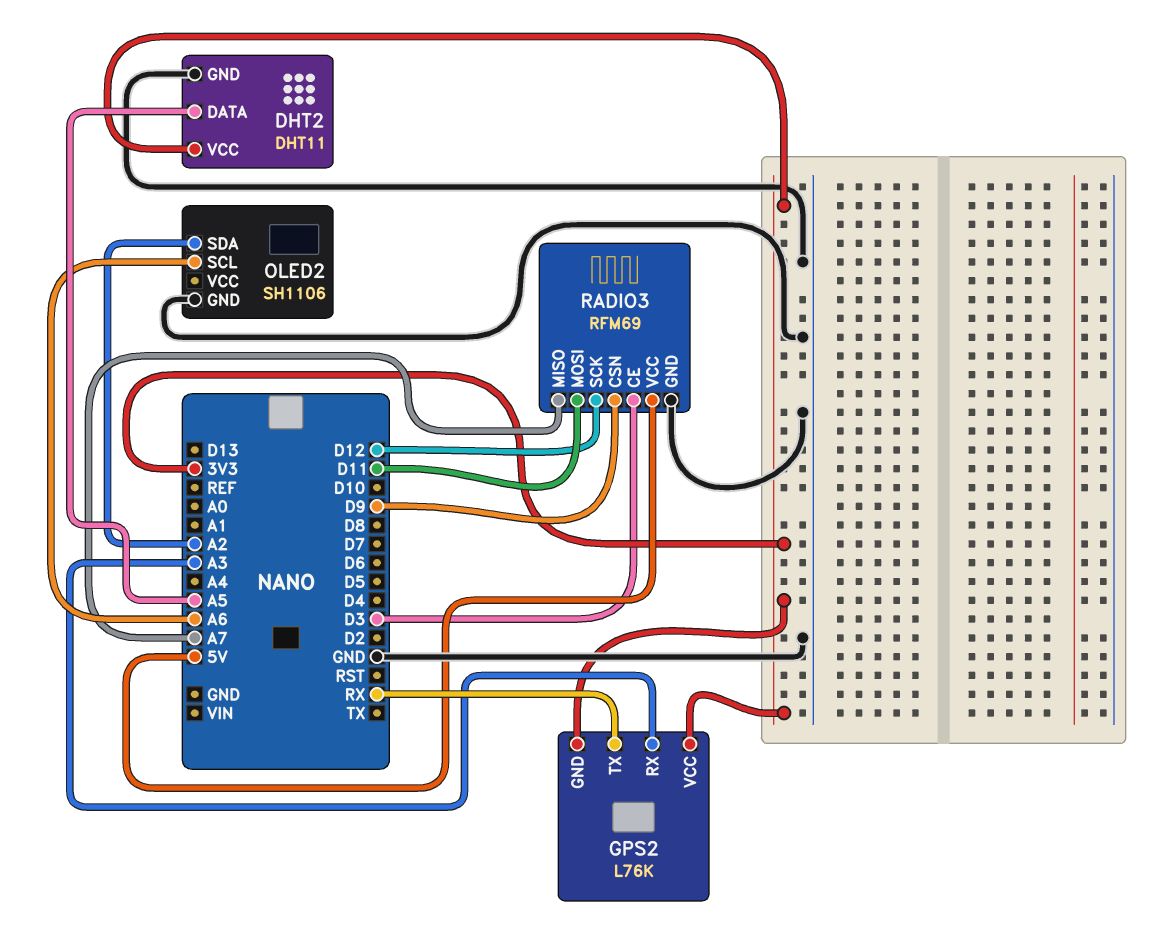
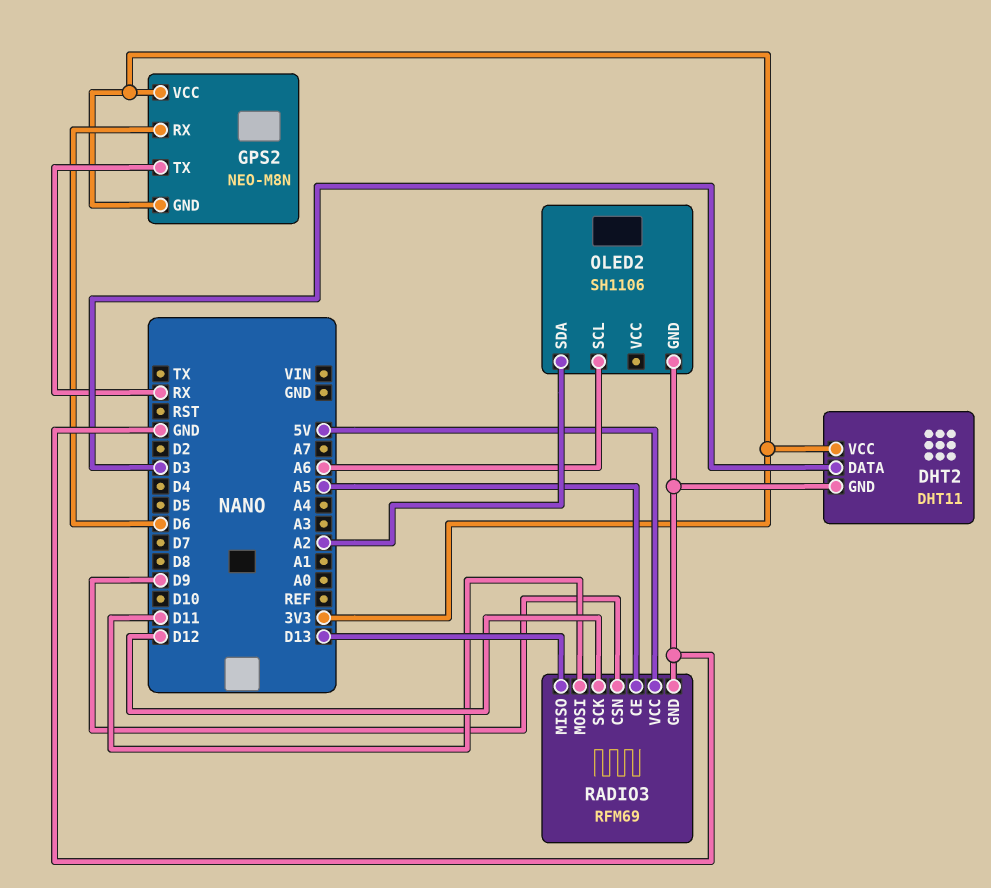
DHT2 pin DATA: A5 -> D3
GPS2: L76K -> NEO-M8N
GPS2 pin RX: A3 -> D6
RADIO3 pin CE: D3 -> A5
RADIO3 pin MISO: A7 -> D13

